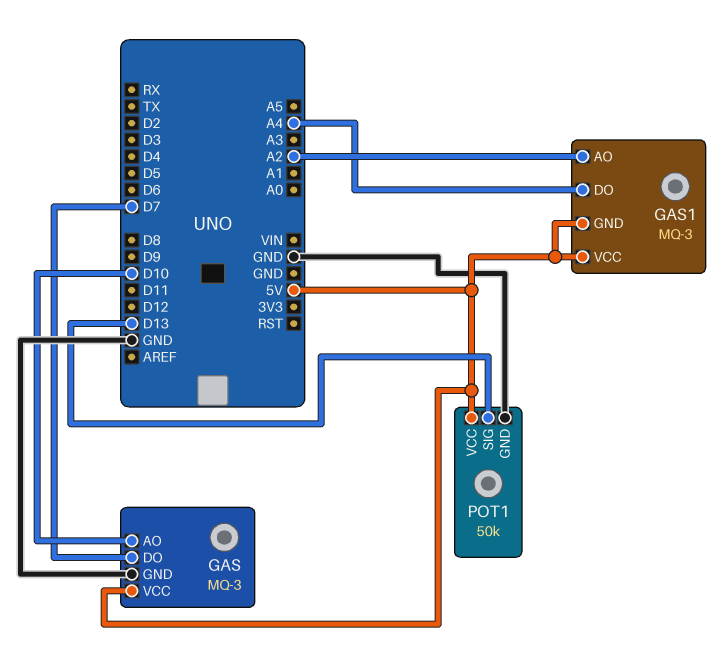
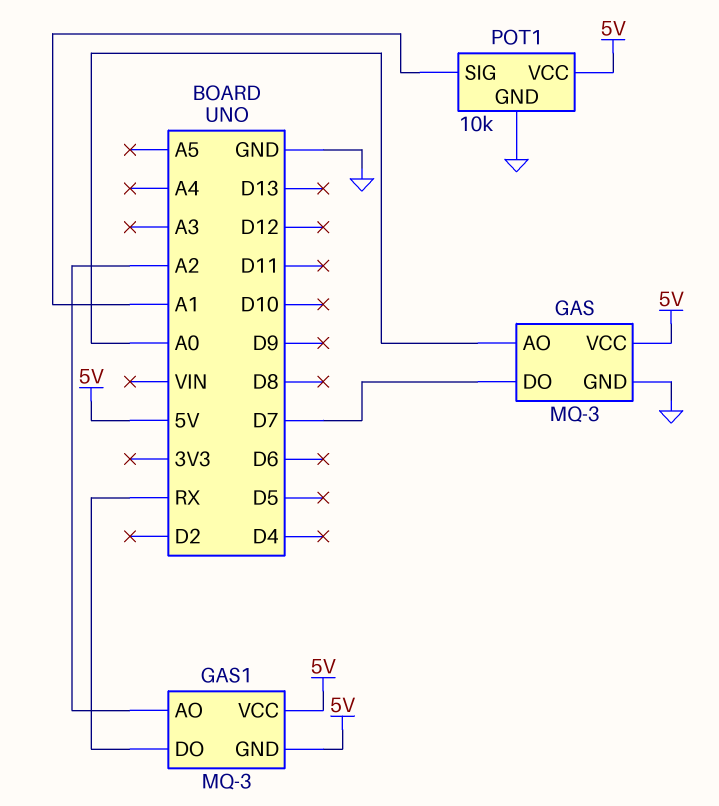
GAS pin AO: D10 -> A0
GAS1 pin DO: A4 -> RX
POT1: 50k -> 10k
POT1 pin SIG: D13 -> A1

